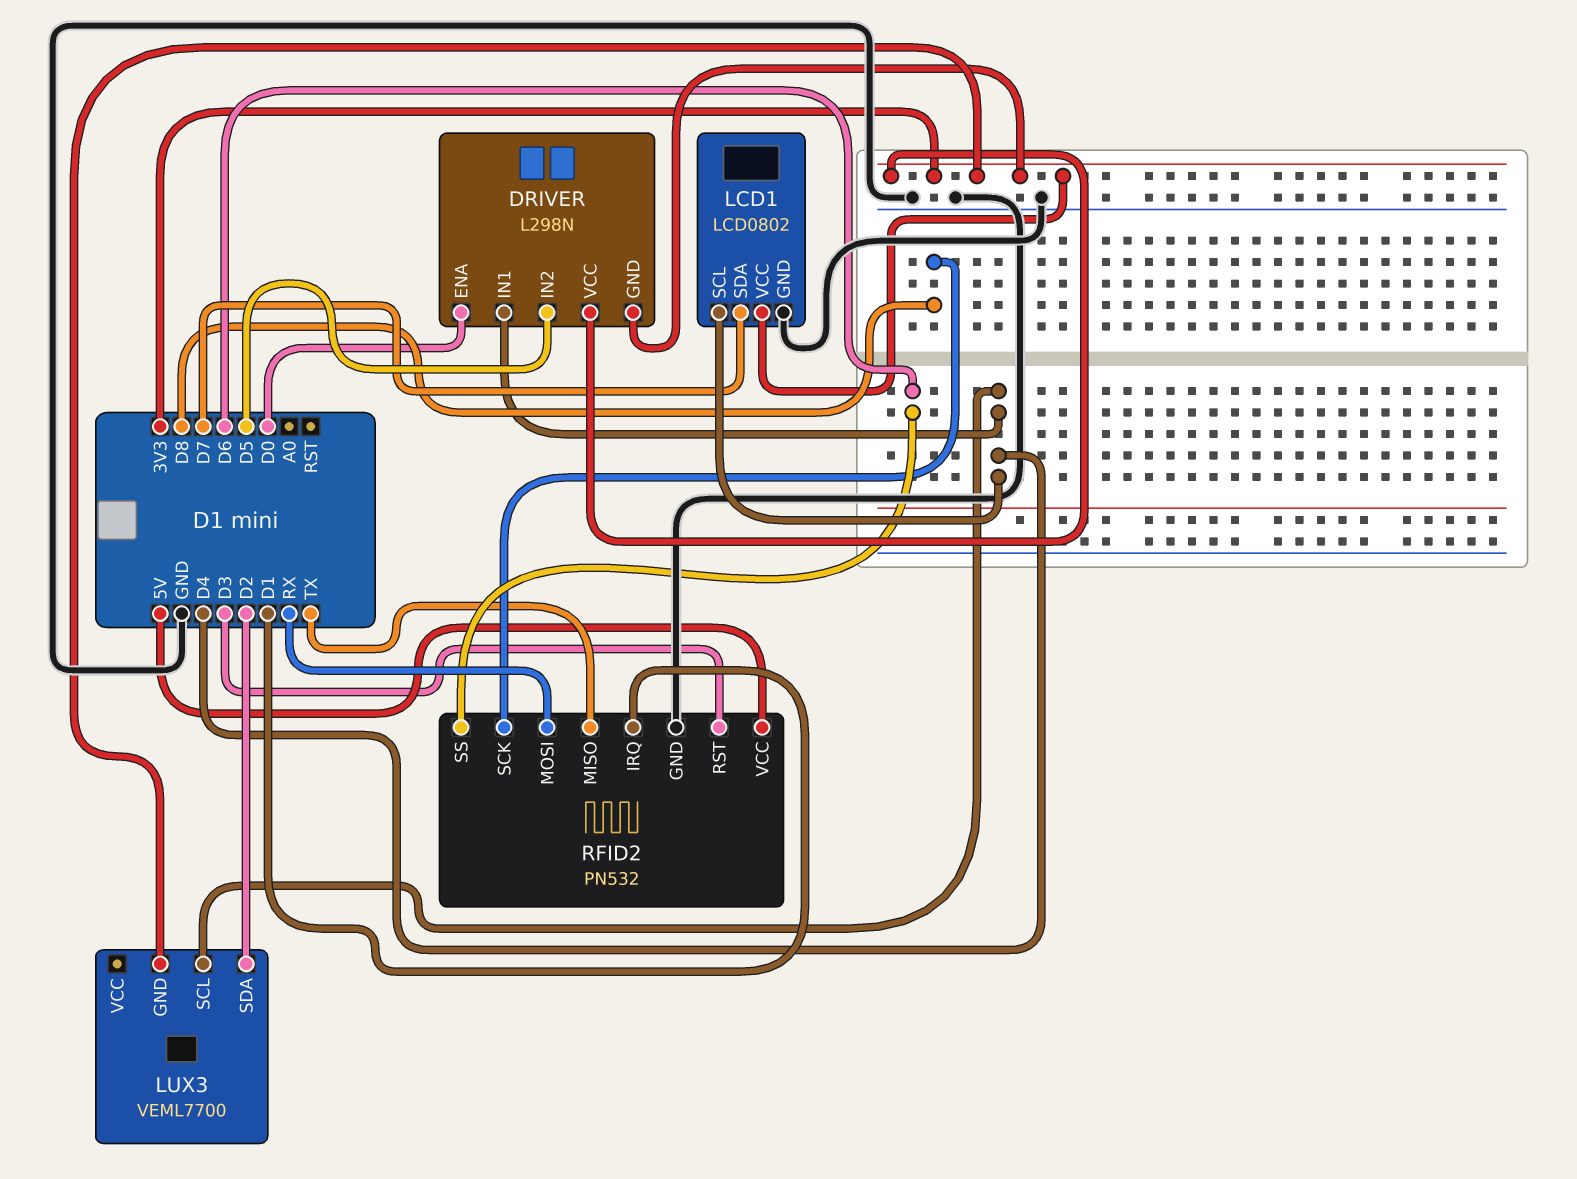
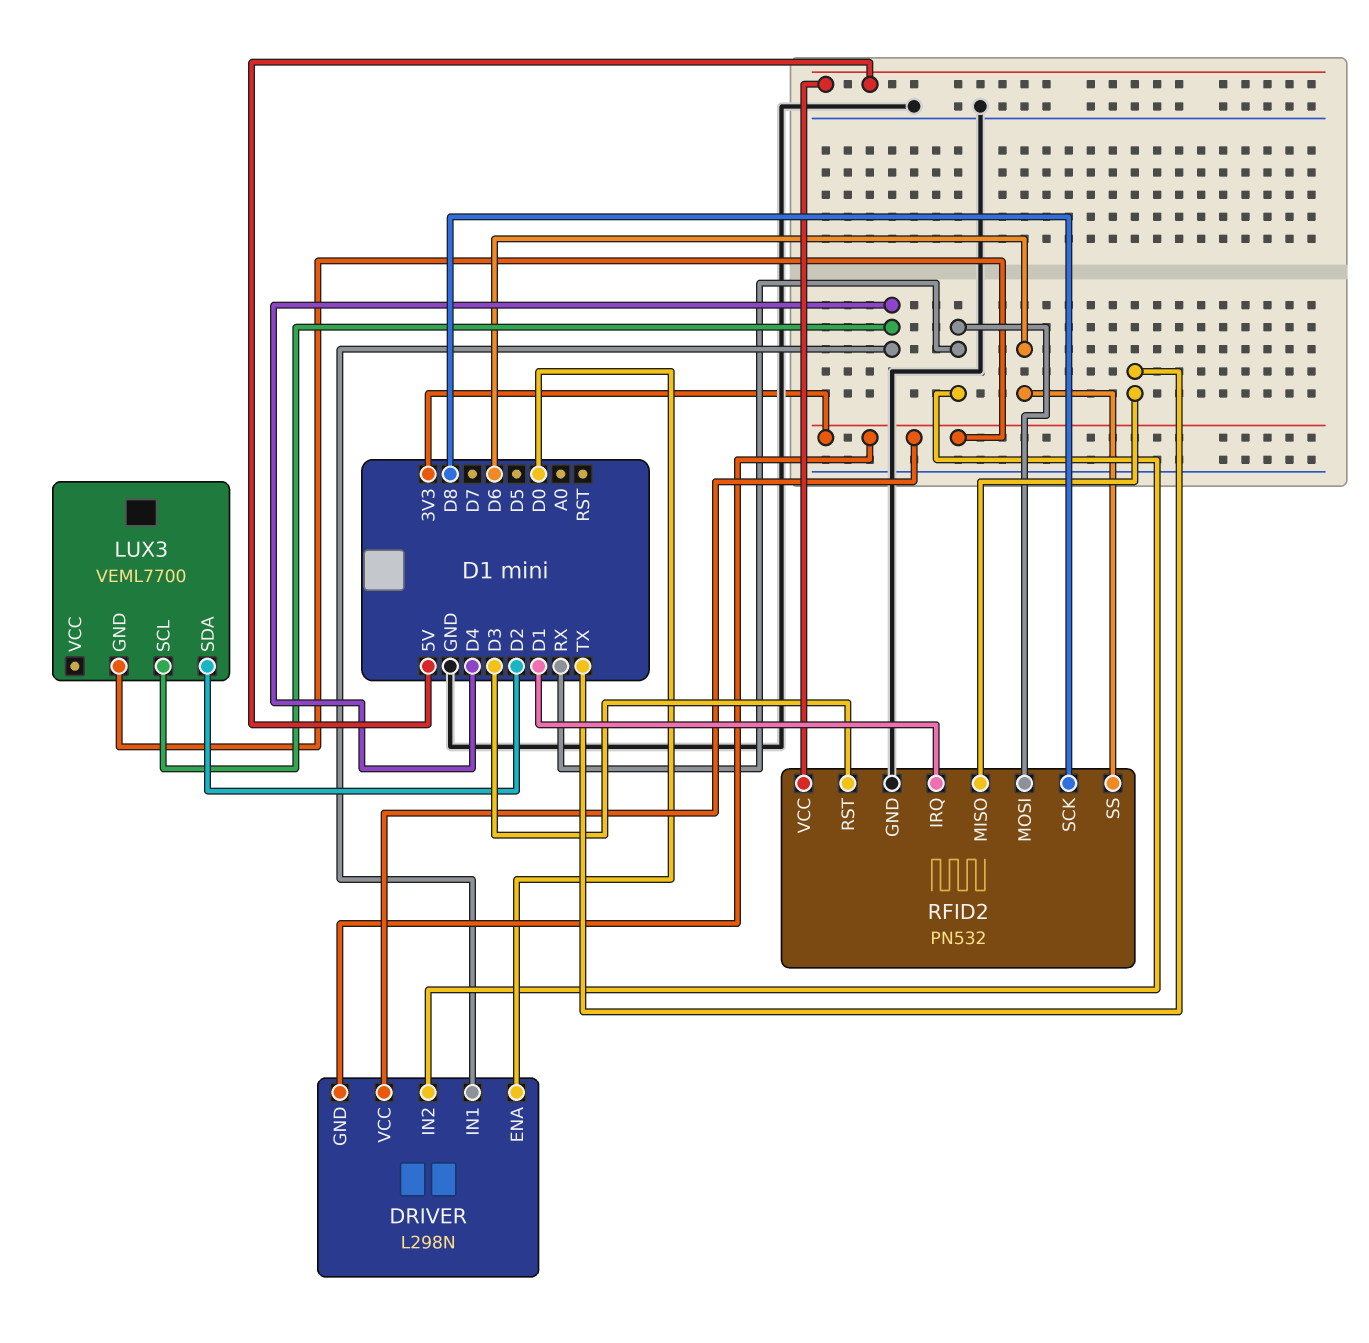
DRIVER pin IN2: D5 -> RX
LCD1: LCD0802 -> none
LCD1 pin GND: GND -> none
LCD1 pin SCL: D4 -> none
LCD1 pin SDA: D7 -> none
LCD1 pin VCC: 3V3 -> none

